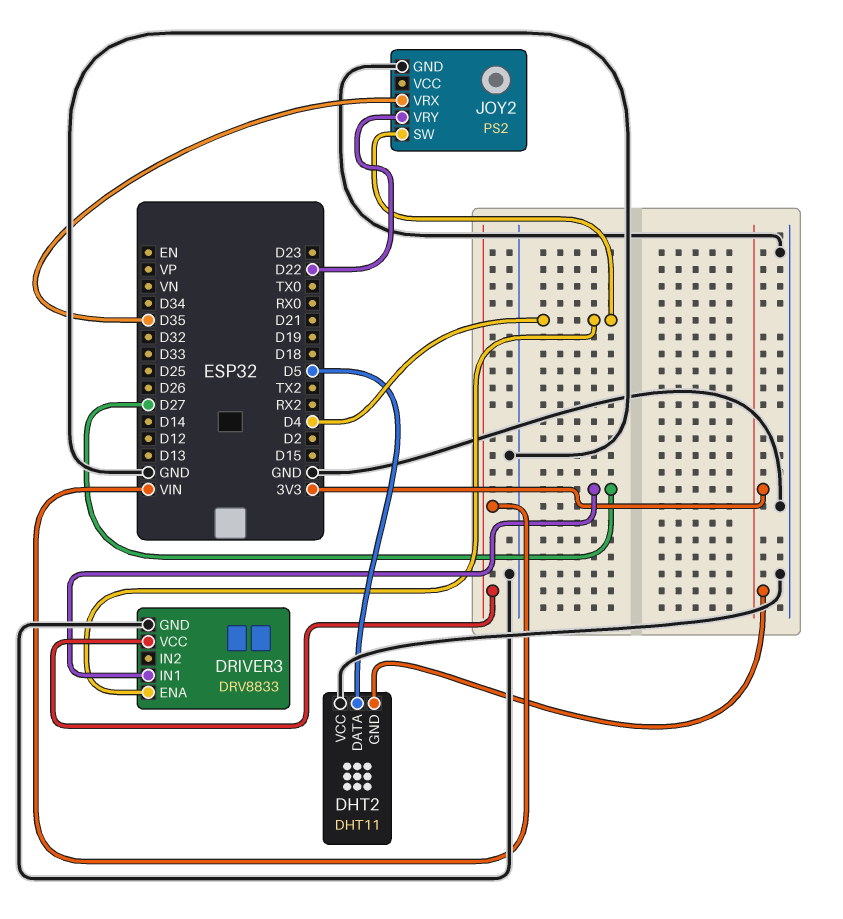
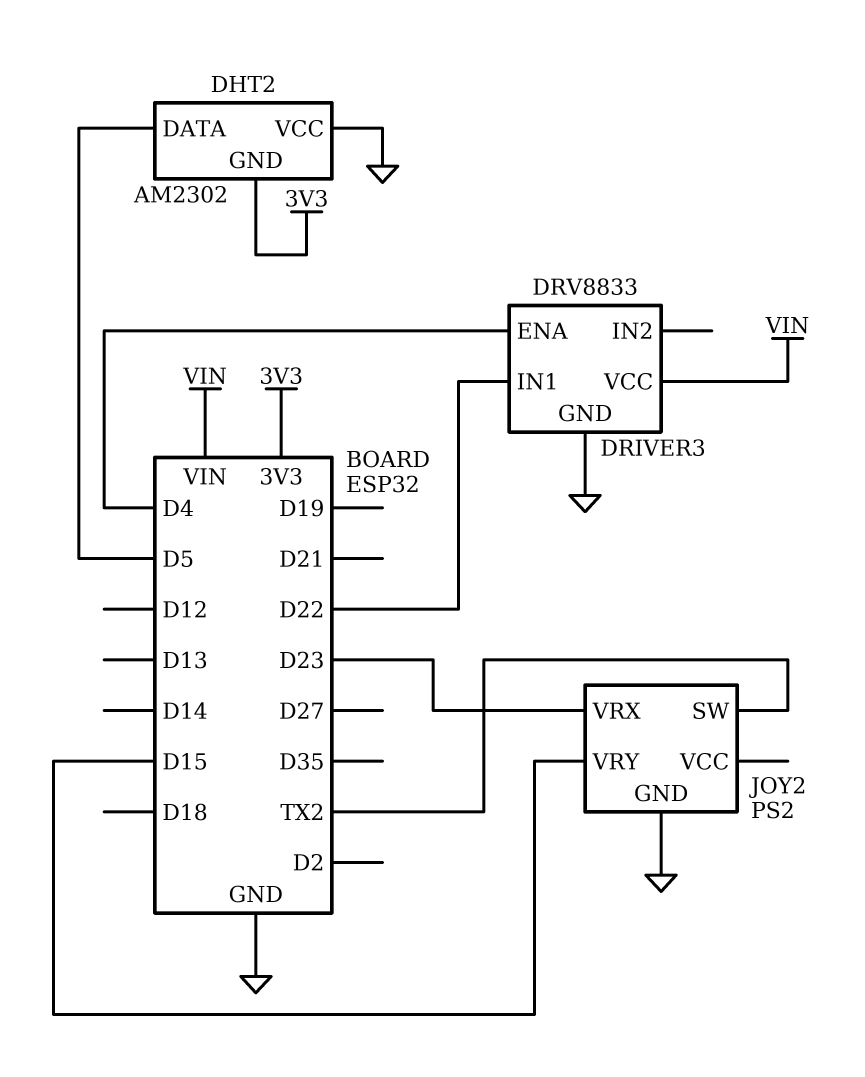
DHT2: DHT11 -> AM2302
DRIVER3 pin IN1: D27 -> D22
JOY2 pin SW: D4 -> TX2
JOY2 pin VRX: D35 -> D23
JOY2 pin VRY: D22 -> D15

